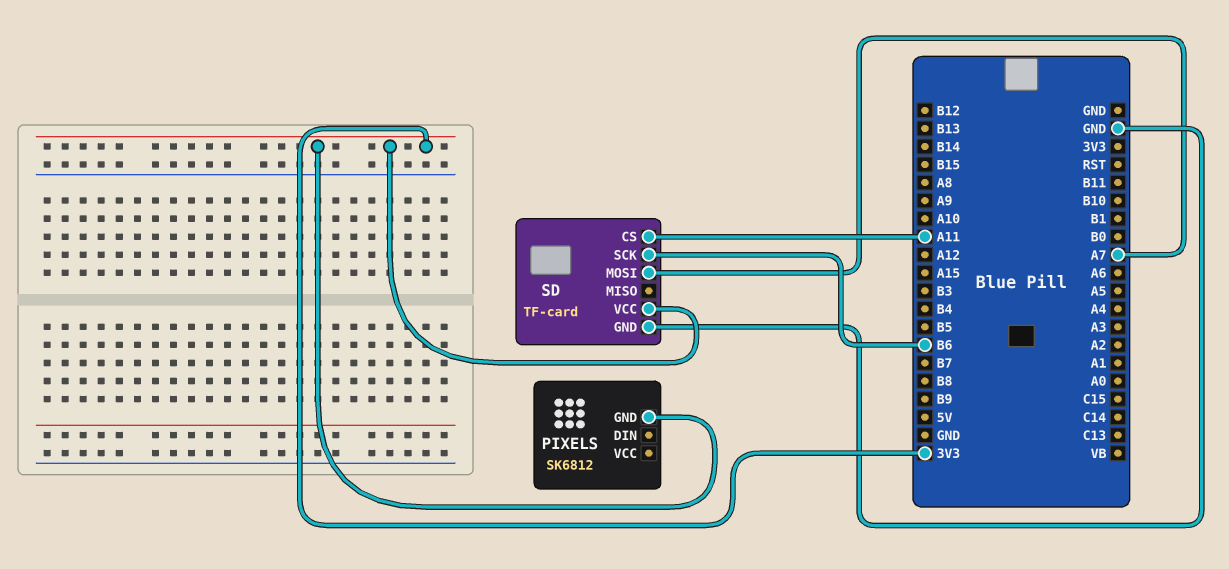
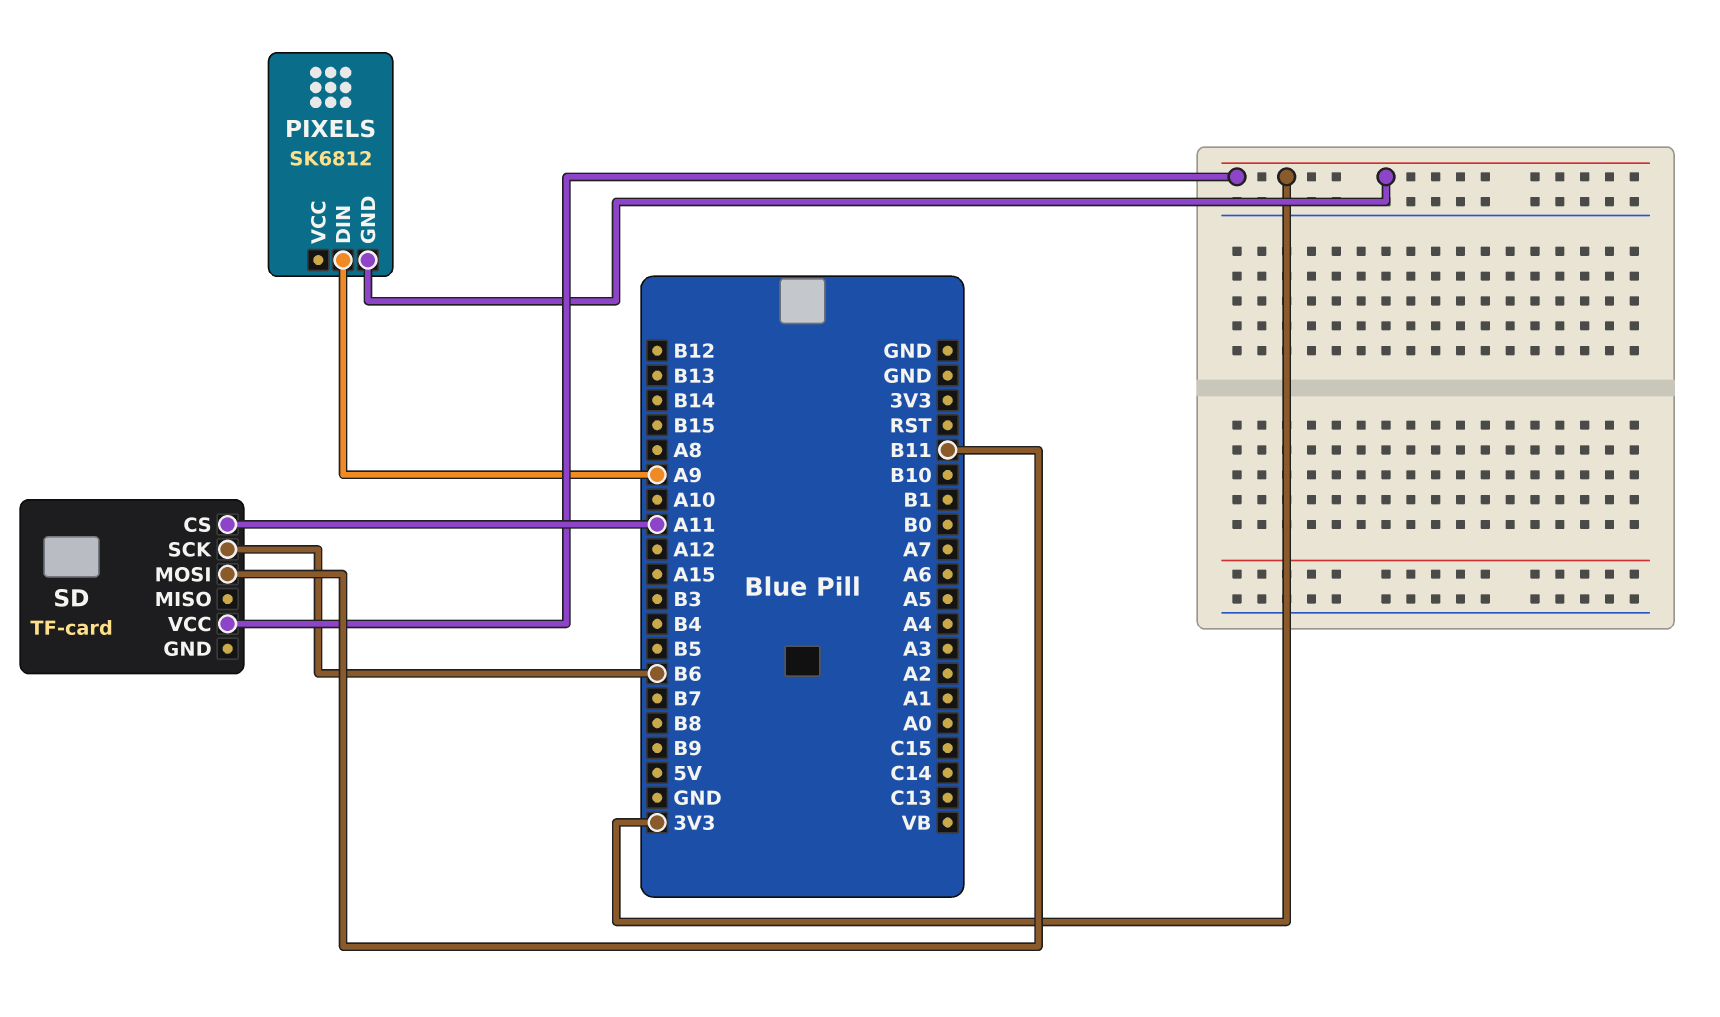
PIXELS pin DIN: none -> A9
SD pin GND: GND -> none
SD pin MOSI: A7 -> B11

